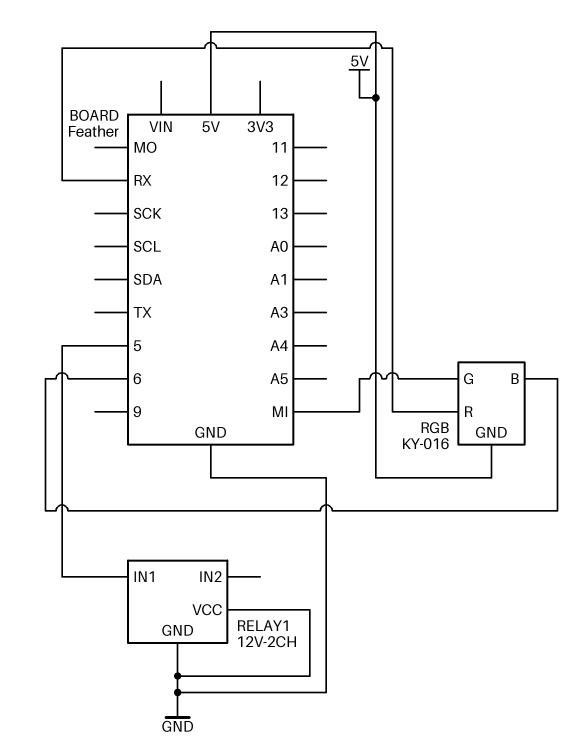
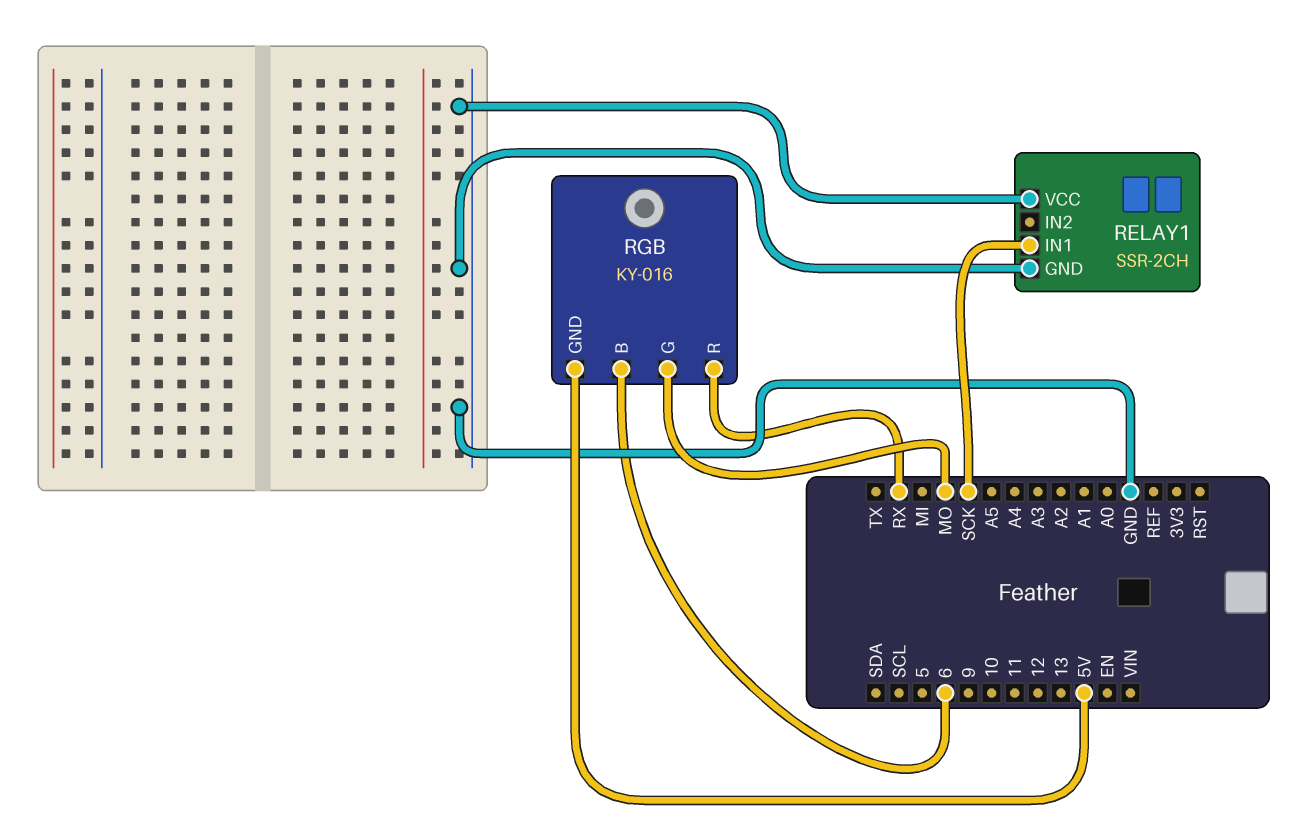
RELAY1: 12V-2CH -> SSR-2CH
RELAY1 pin IN1: 5 -> SCK
RGB pin G: MI -> MO

